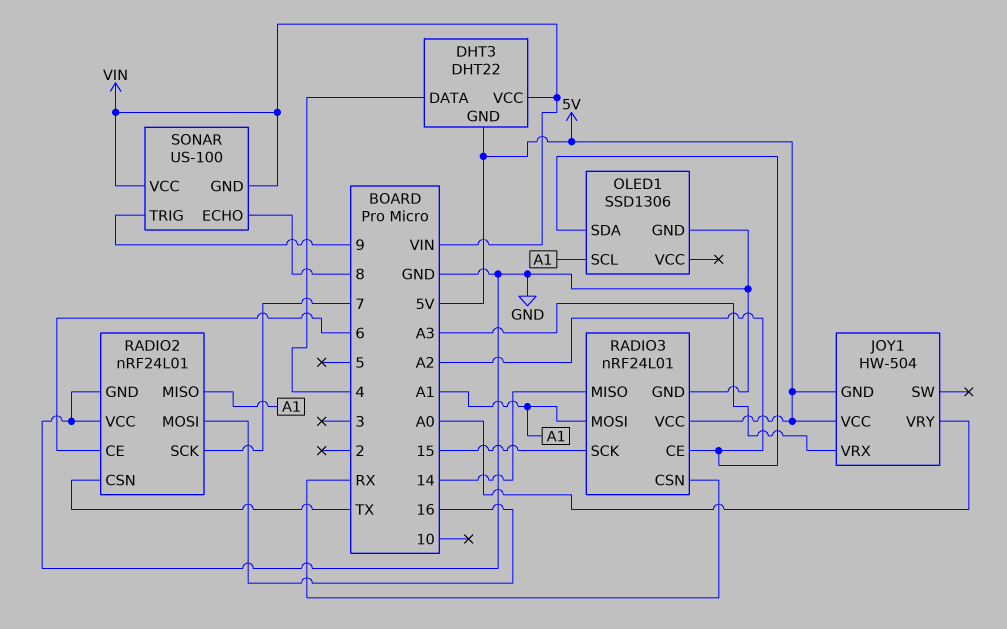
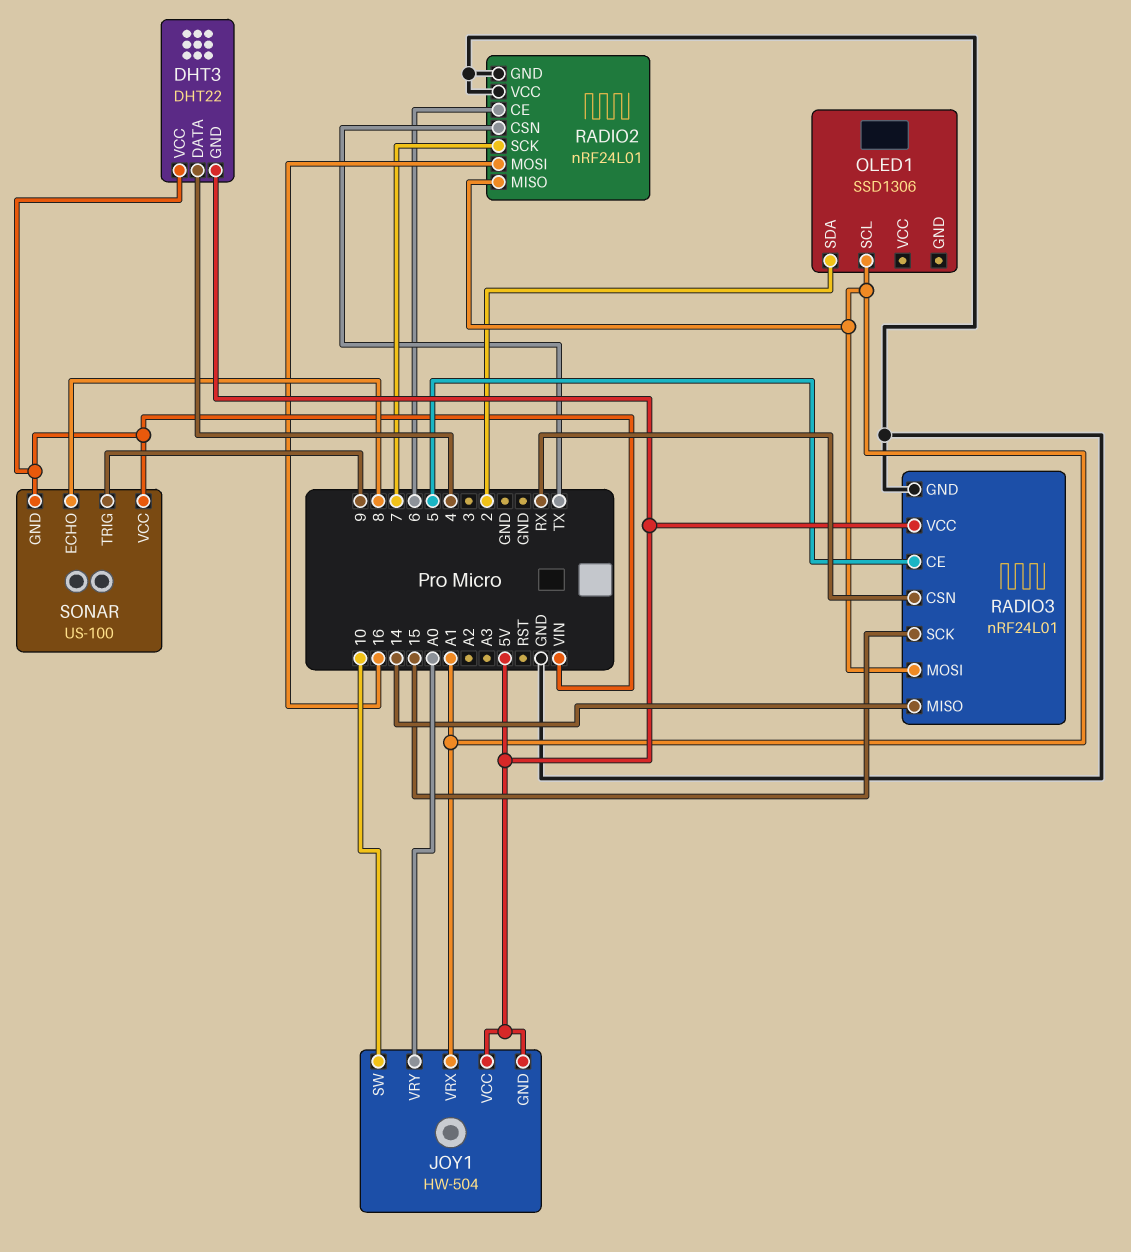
JOY1 pin SW: none -> 10
JOY1 pin VRX: A3 -> A1
OLED1 pin GND: GND -> none
OLED1 pin SDA: A2 -> 2
RADIO3 pin CE: A2 -> 5

